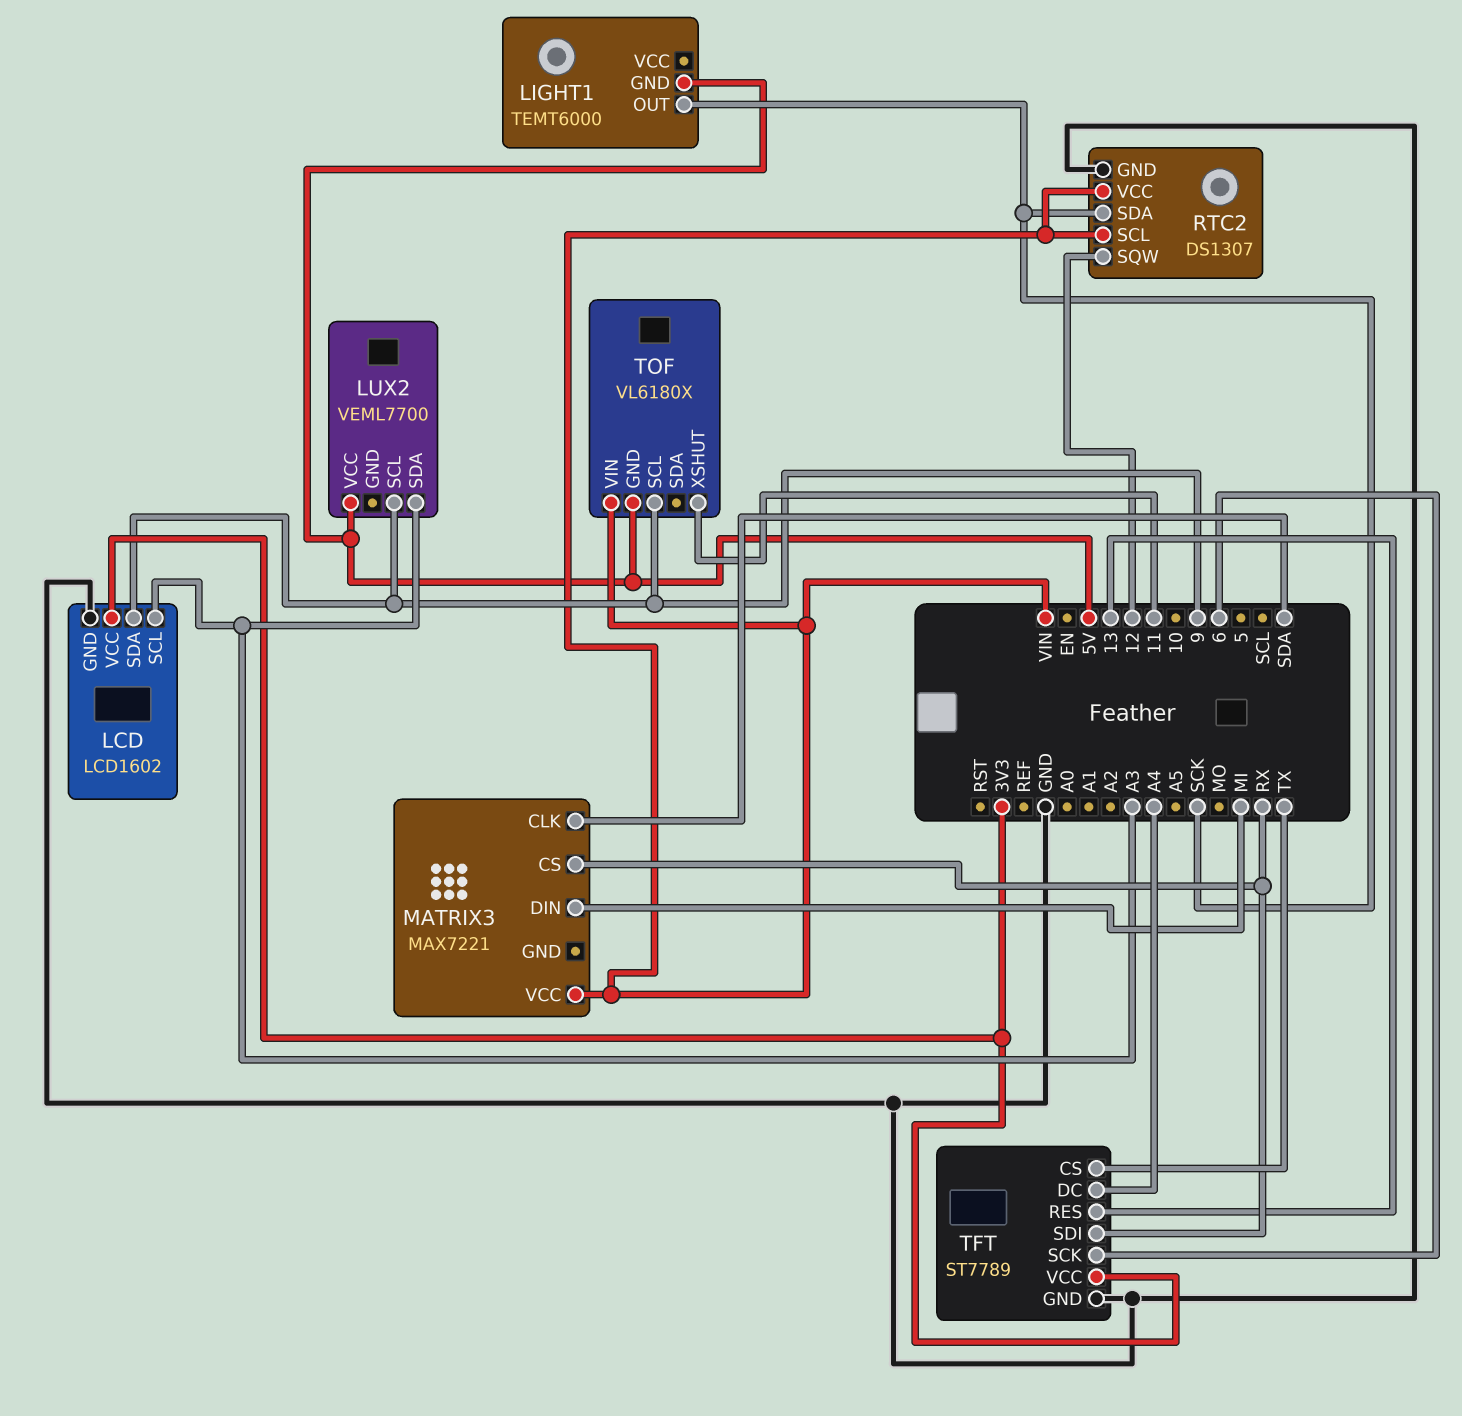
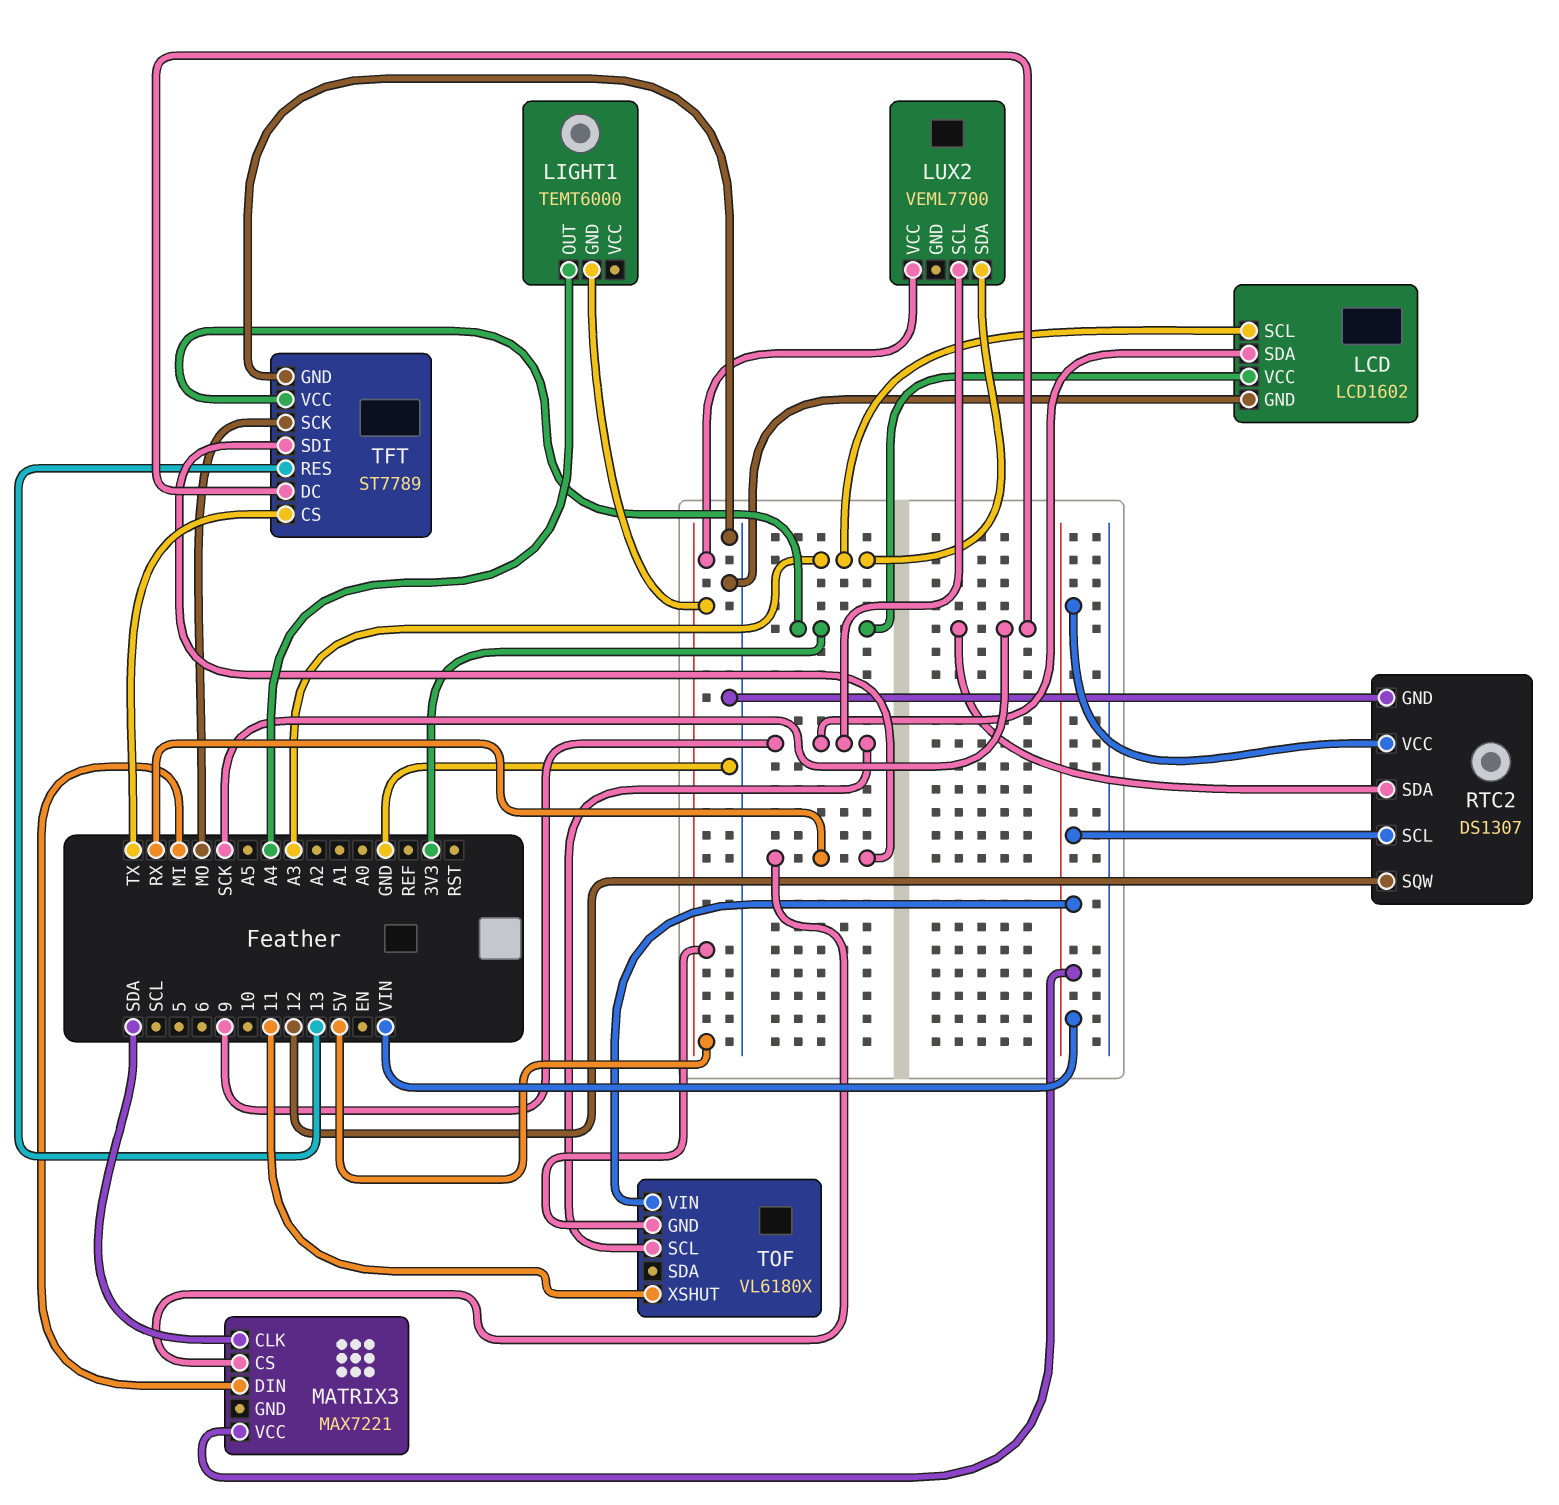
LIGHT1 pin OUT: SCK -> A4
TFT pin DC: A4 -> SCK
TFT pin SCK: 6 -> MO

